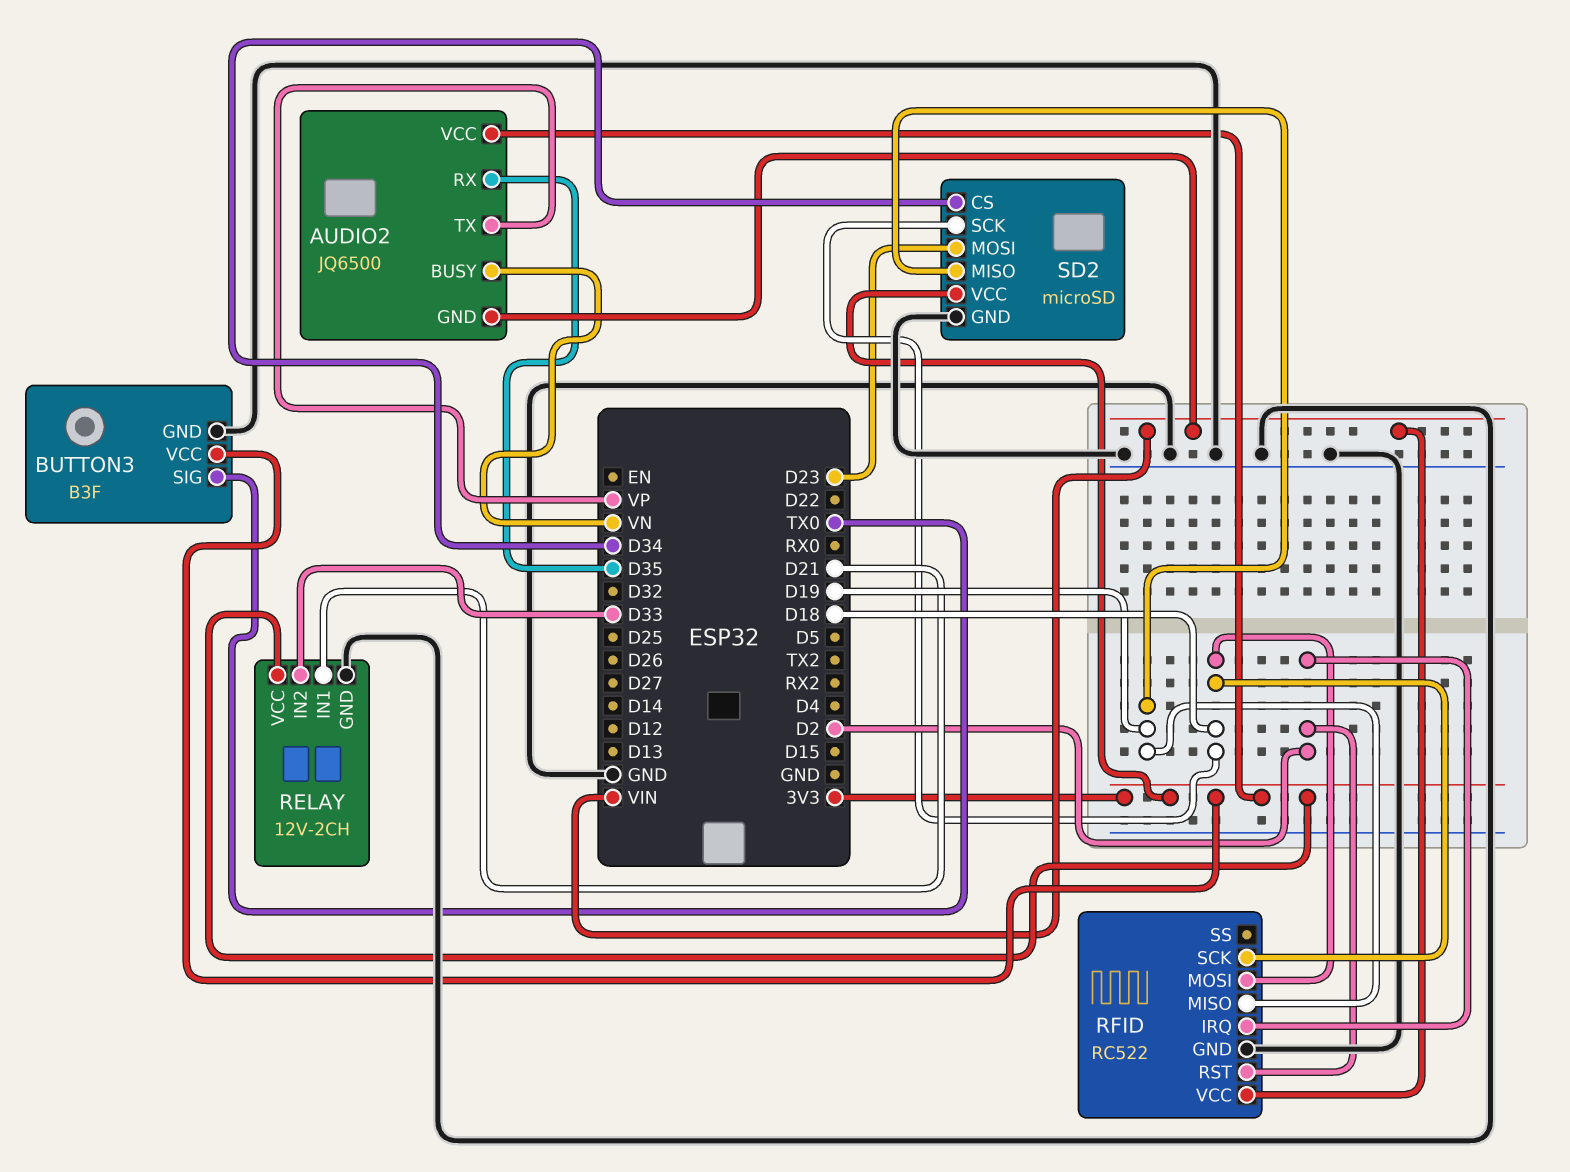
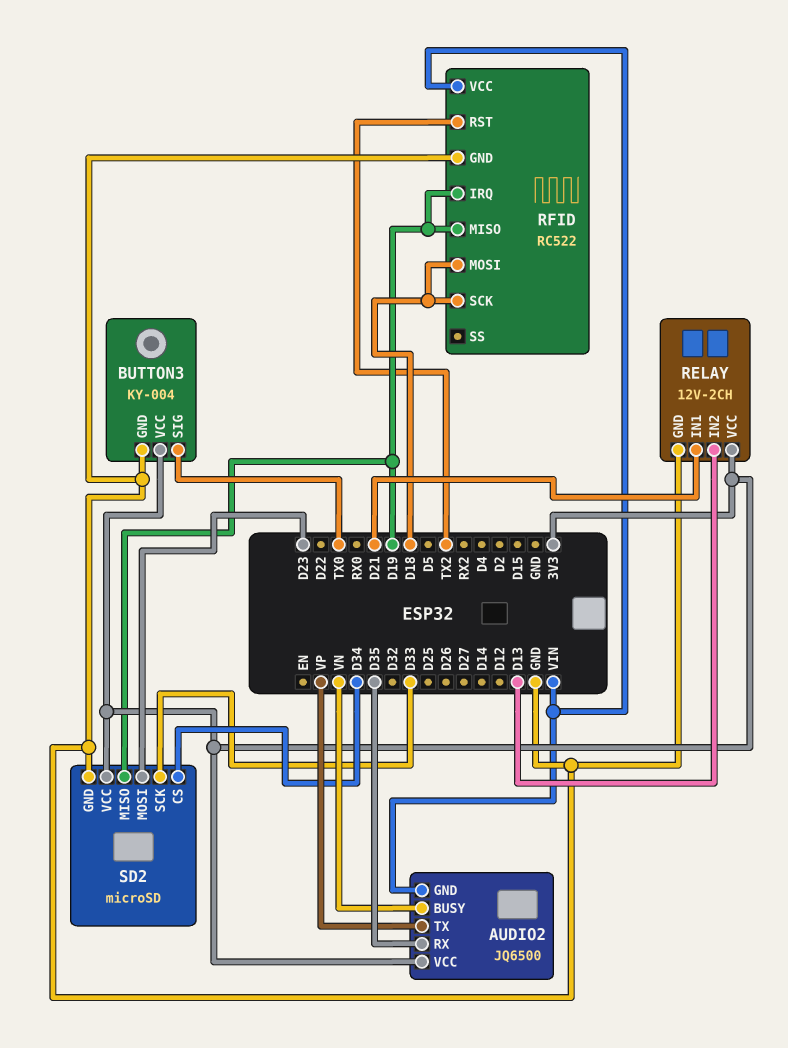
BUTTON3: B3F -> KY-004
RELAY pin IN2: D33 -> D13
RFID pin IRQ: D2 -> D19
RFID pin RST: D2 -> TX2
SD2 pin SCK: D18 -> D33

